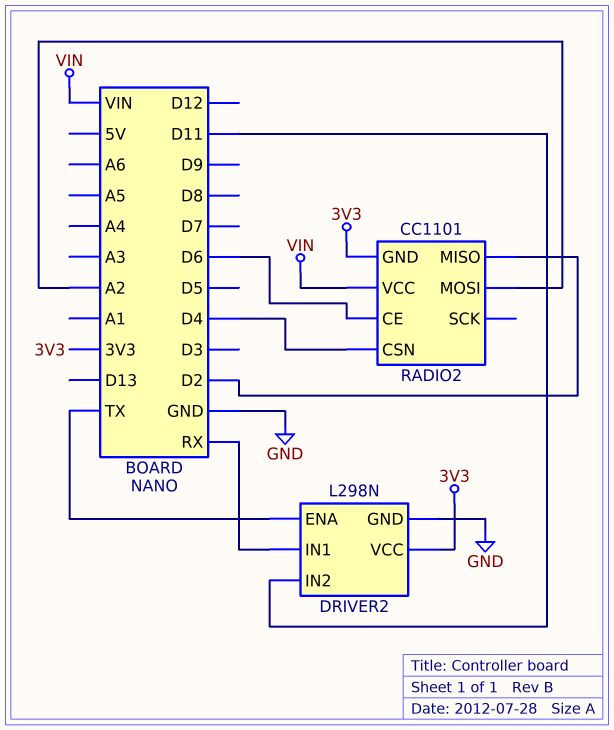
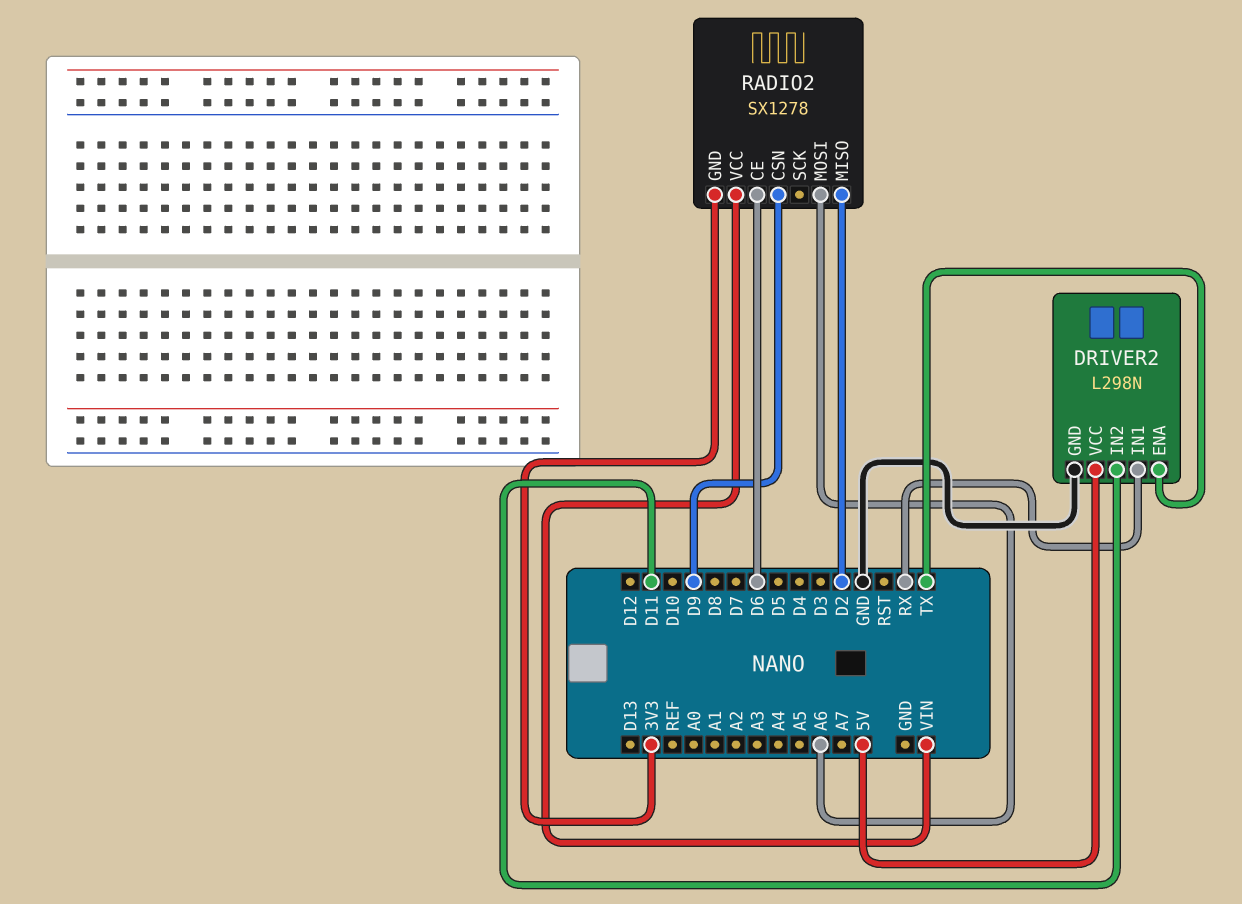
DRIVER2 pin VCC: 3V3 -> 5V
RADIO2: CC1101 -> SX1278
RADIO2 pin CSN: D4 -> D9
RADIO2 pin MOSI: A2 -> A6

